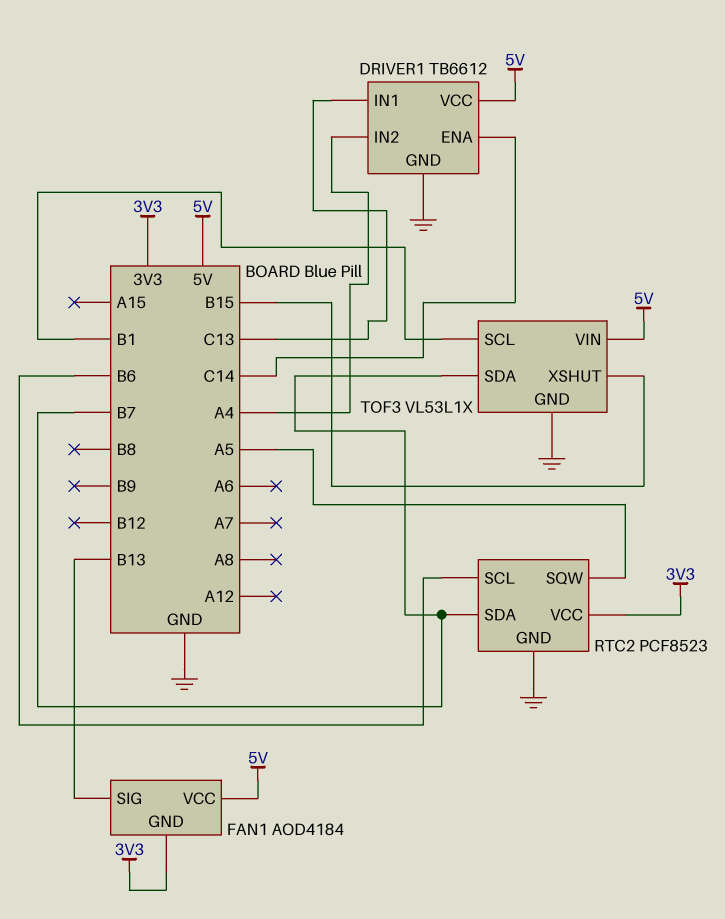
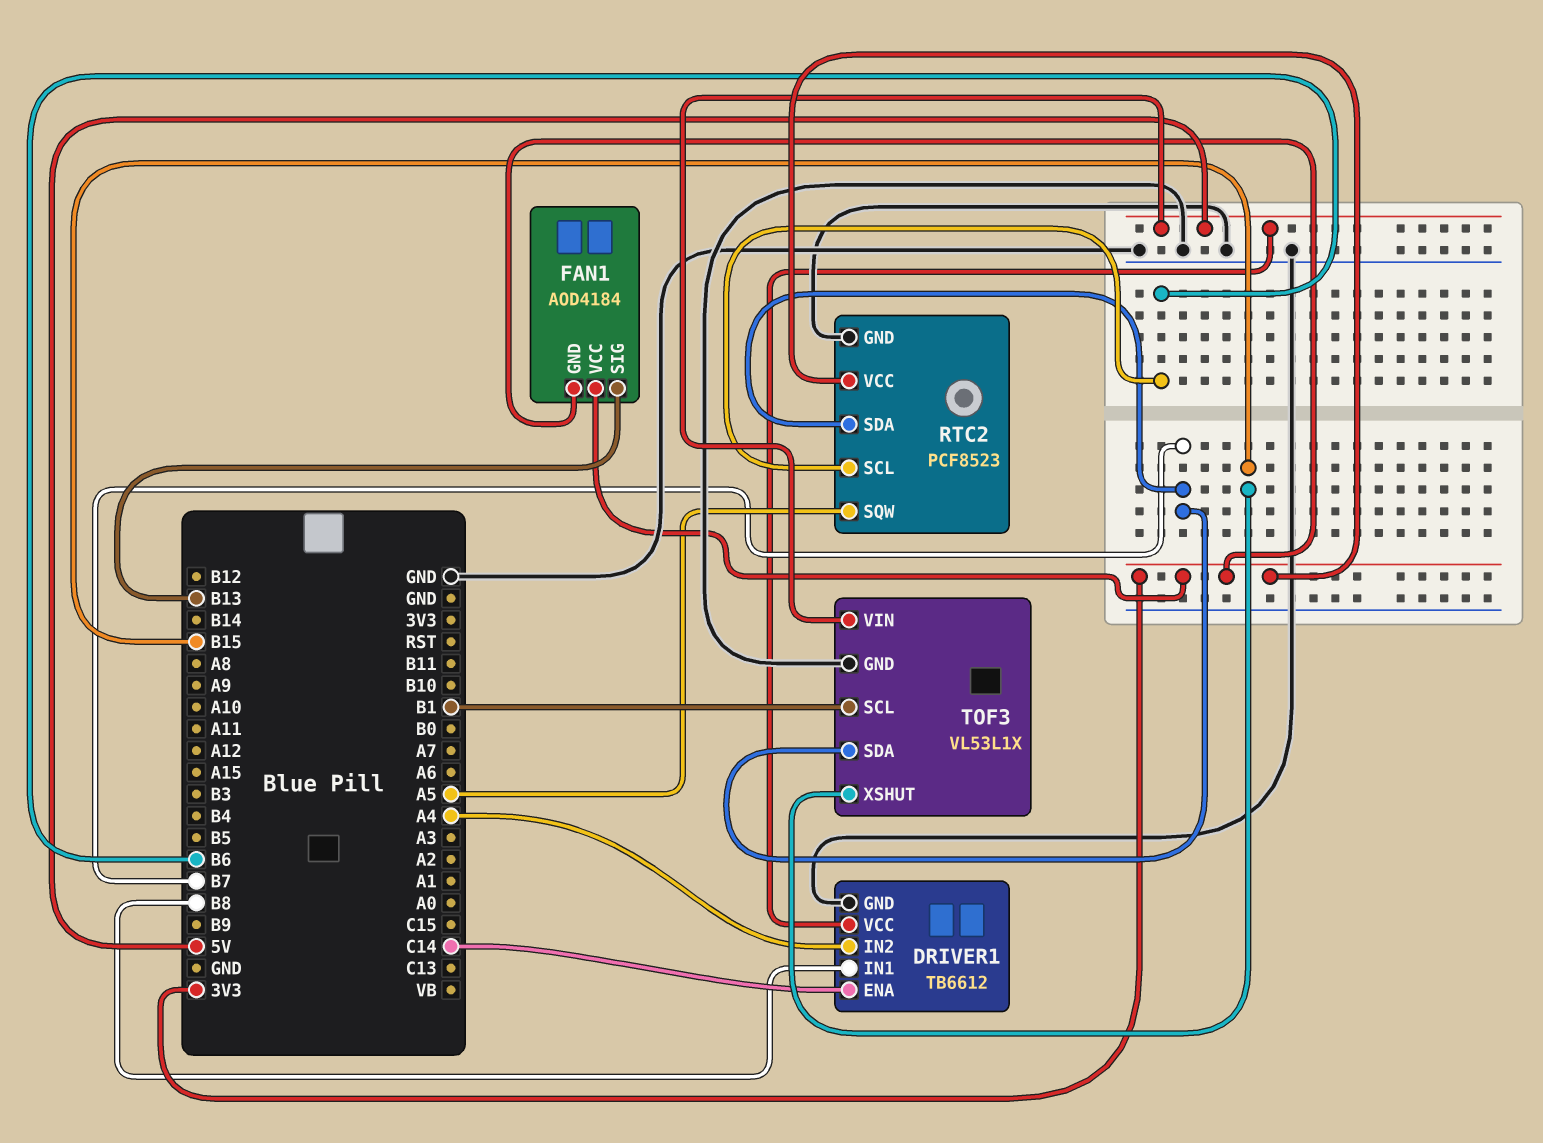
DRIVER1 pin IN1: C13 -> B8
FAN1 pin VCC: 5V -> 3V3

